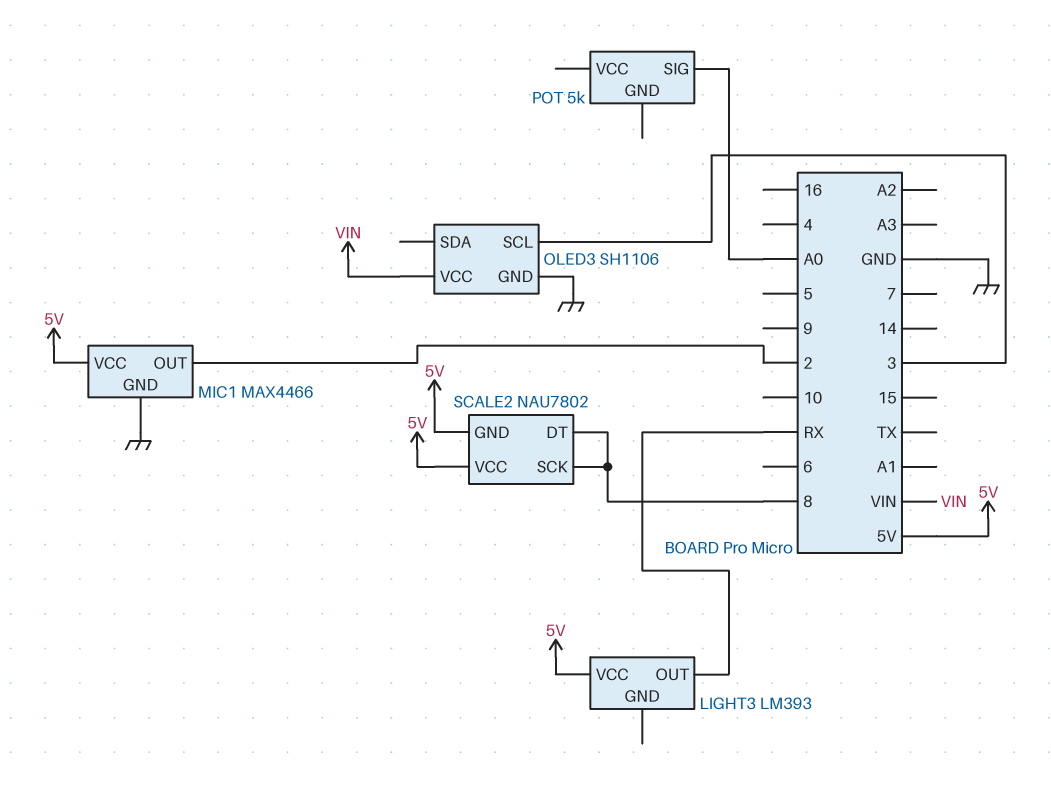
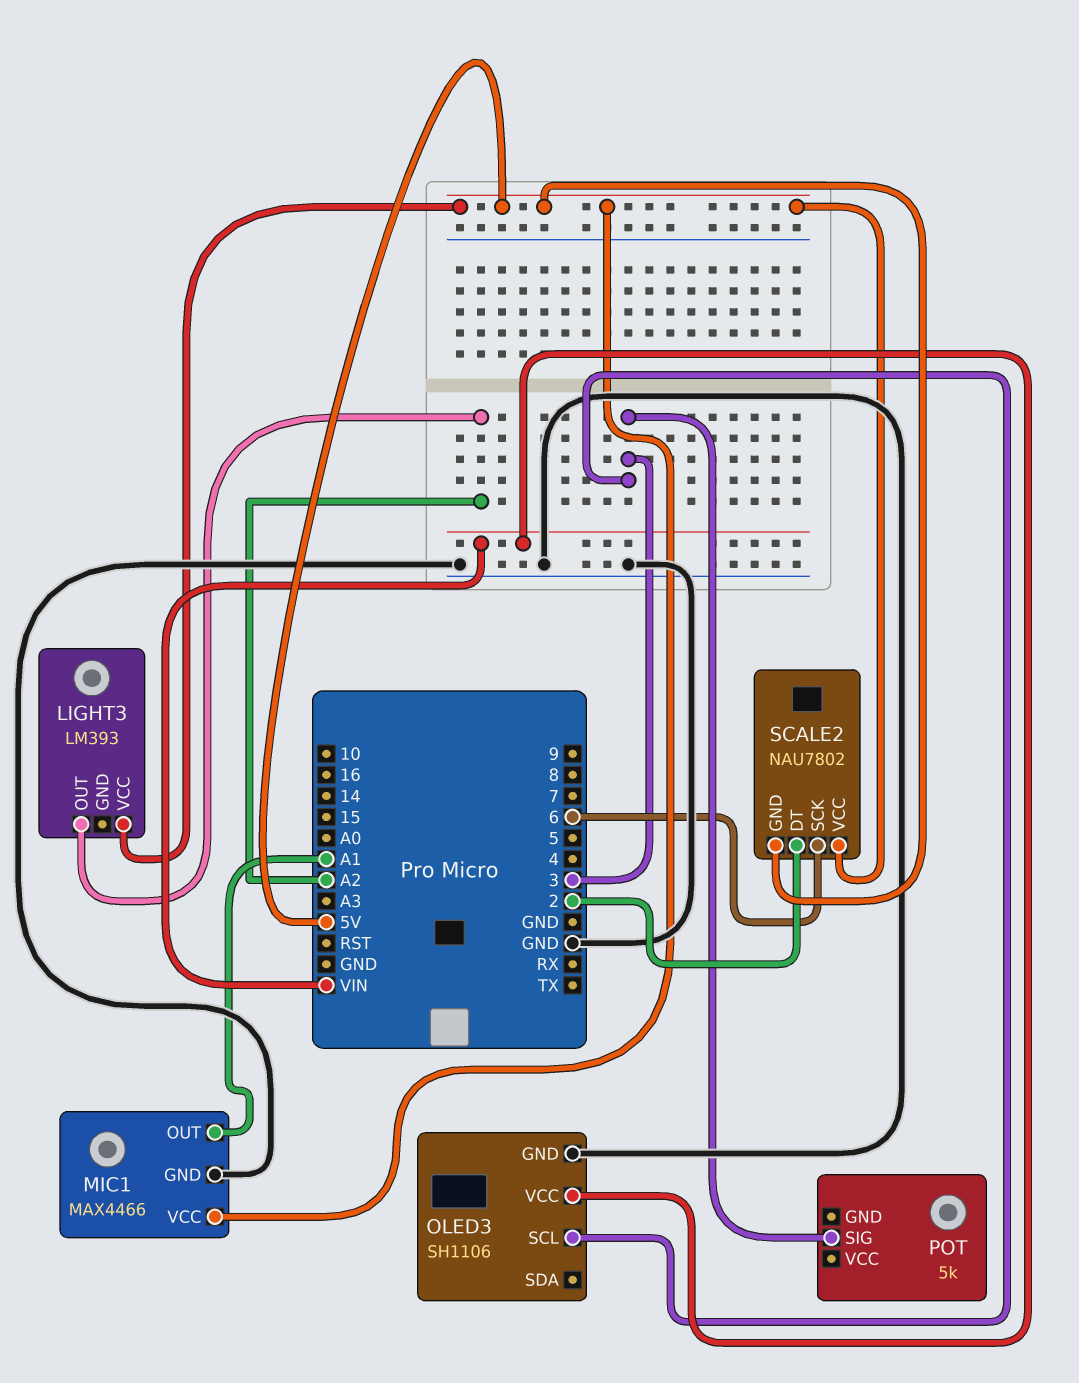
LIGHT3 pin OUT: RX -> A2
MIC1 pin OUT: 2 -> A1
POT pin SIG: A0 -> 3
SCALE2 pin DT: 8 -> 2
SCALE2 pin SCK: 8 -> 6

